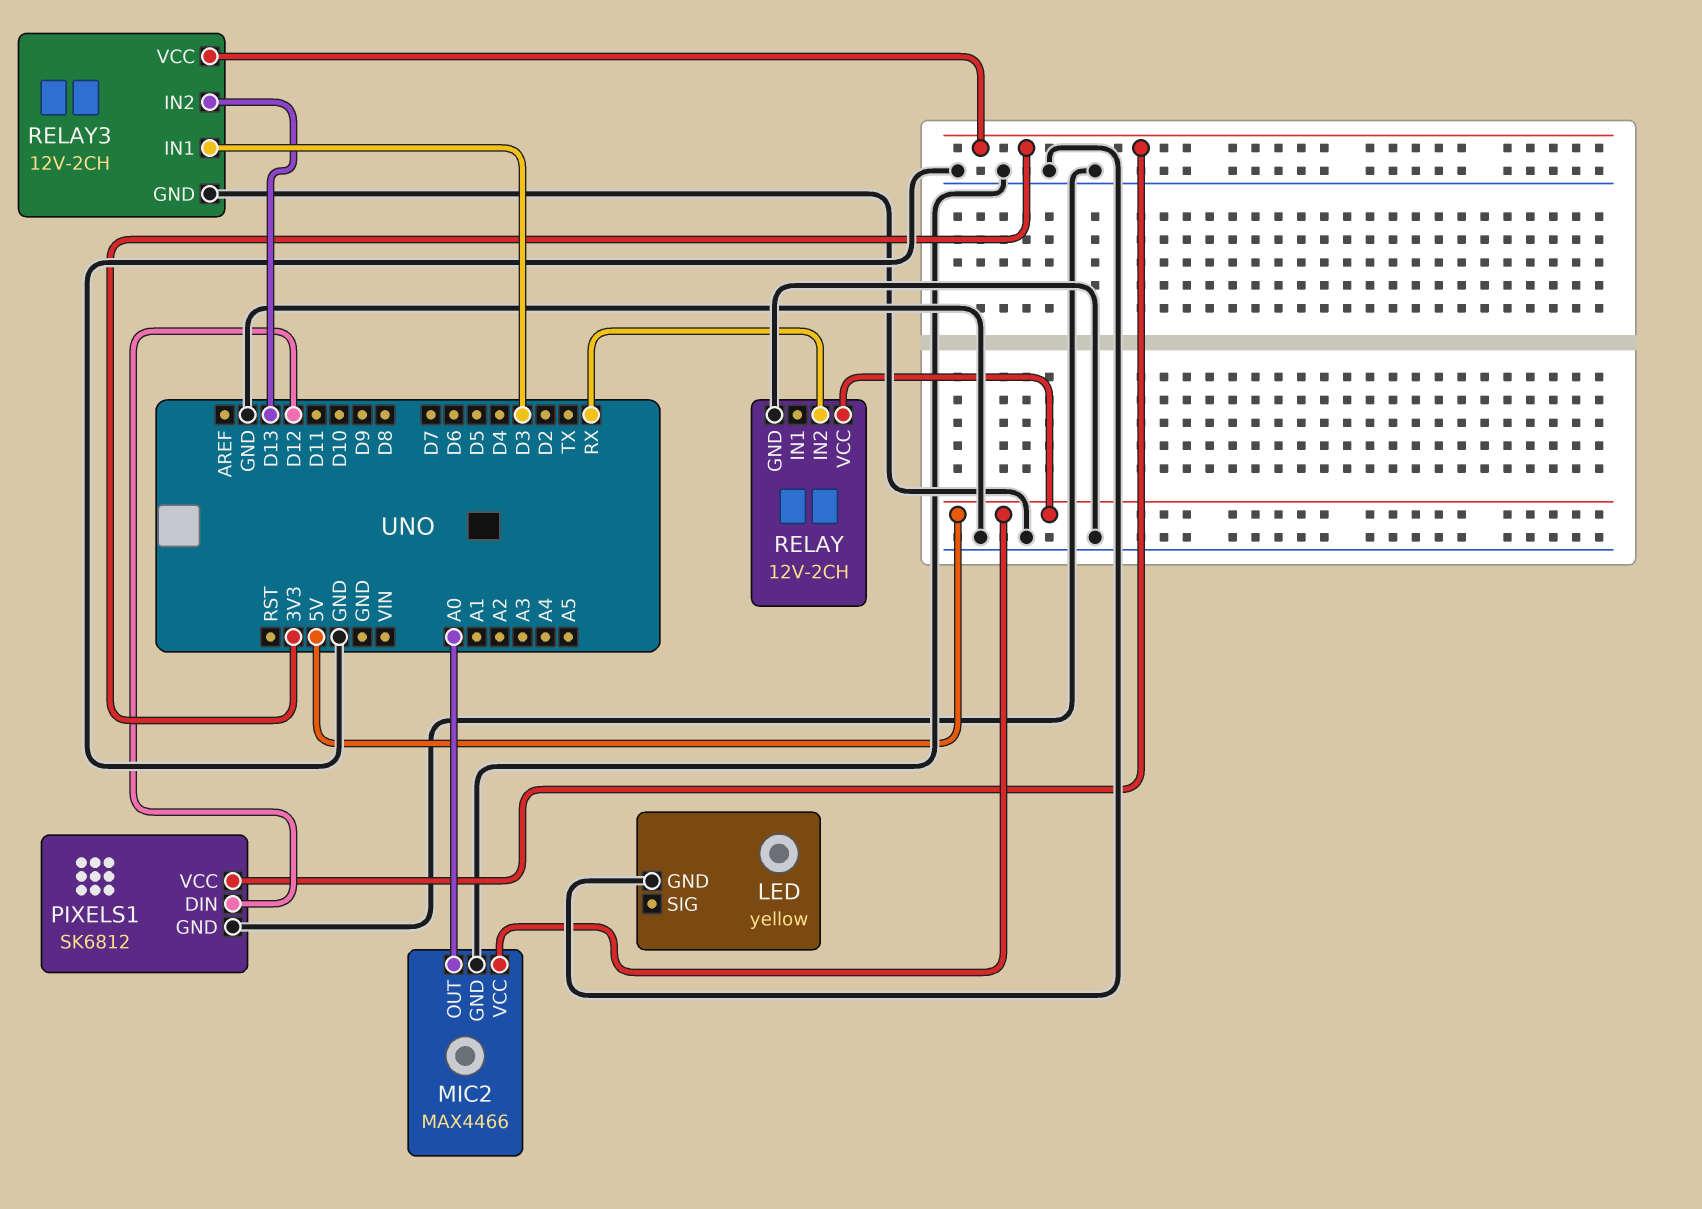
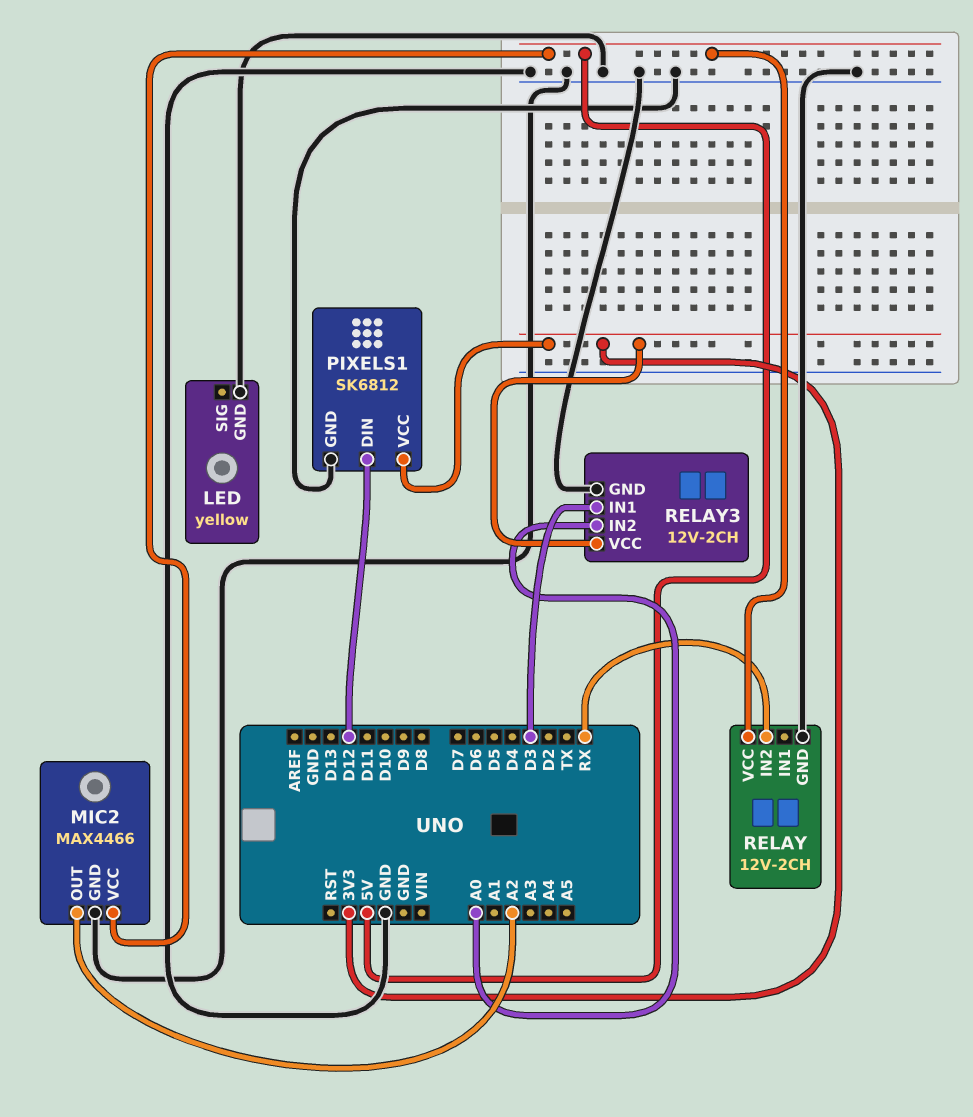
MIC2 pin OUT: A0 -> A2
RELAY3 pin IN2: D13 -> A0

